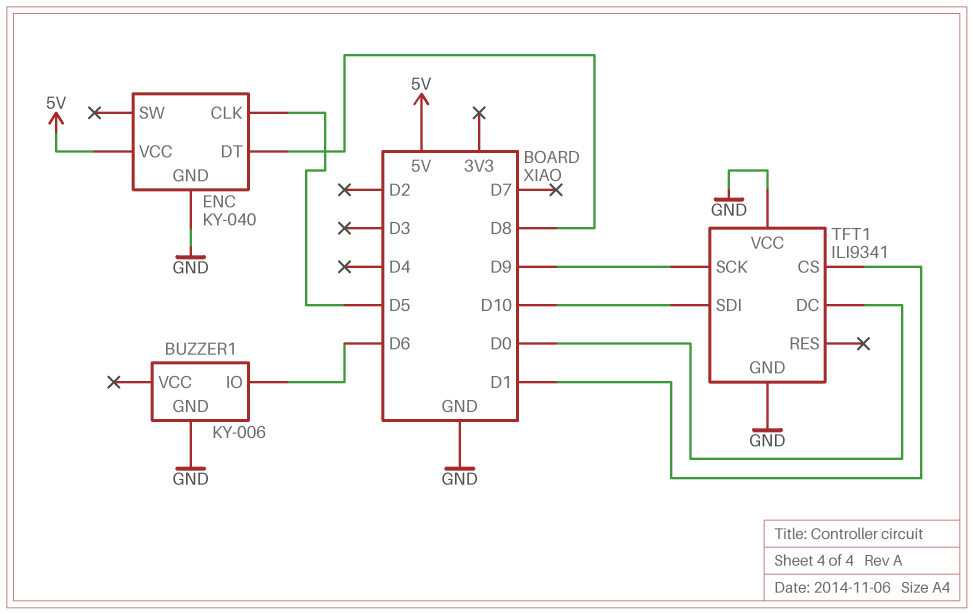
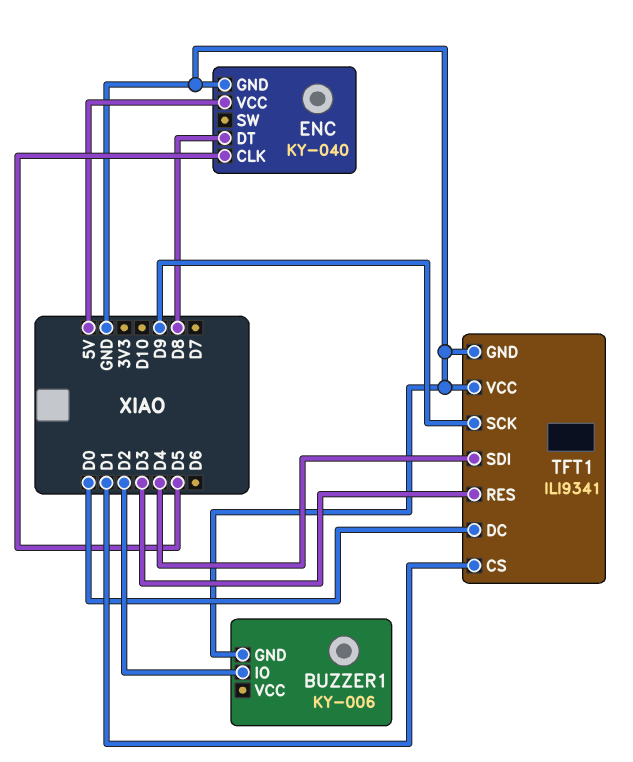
BUZZER1 pin IO: D6 -> D2
TFT1 pin RES: none -> D3
TFT1 pin SDI: D10 -> D4

